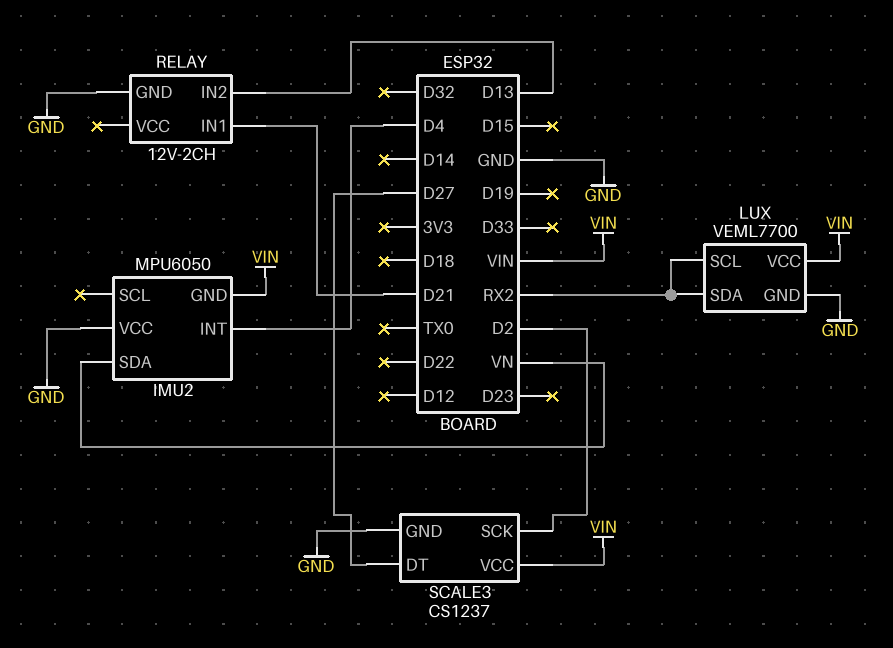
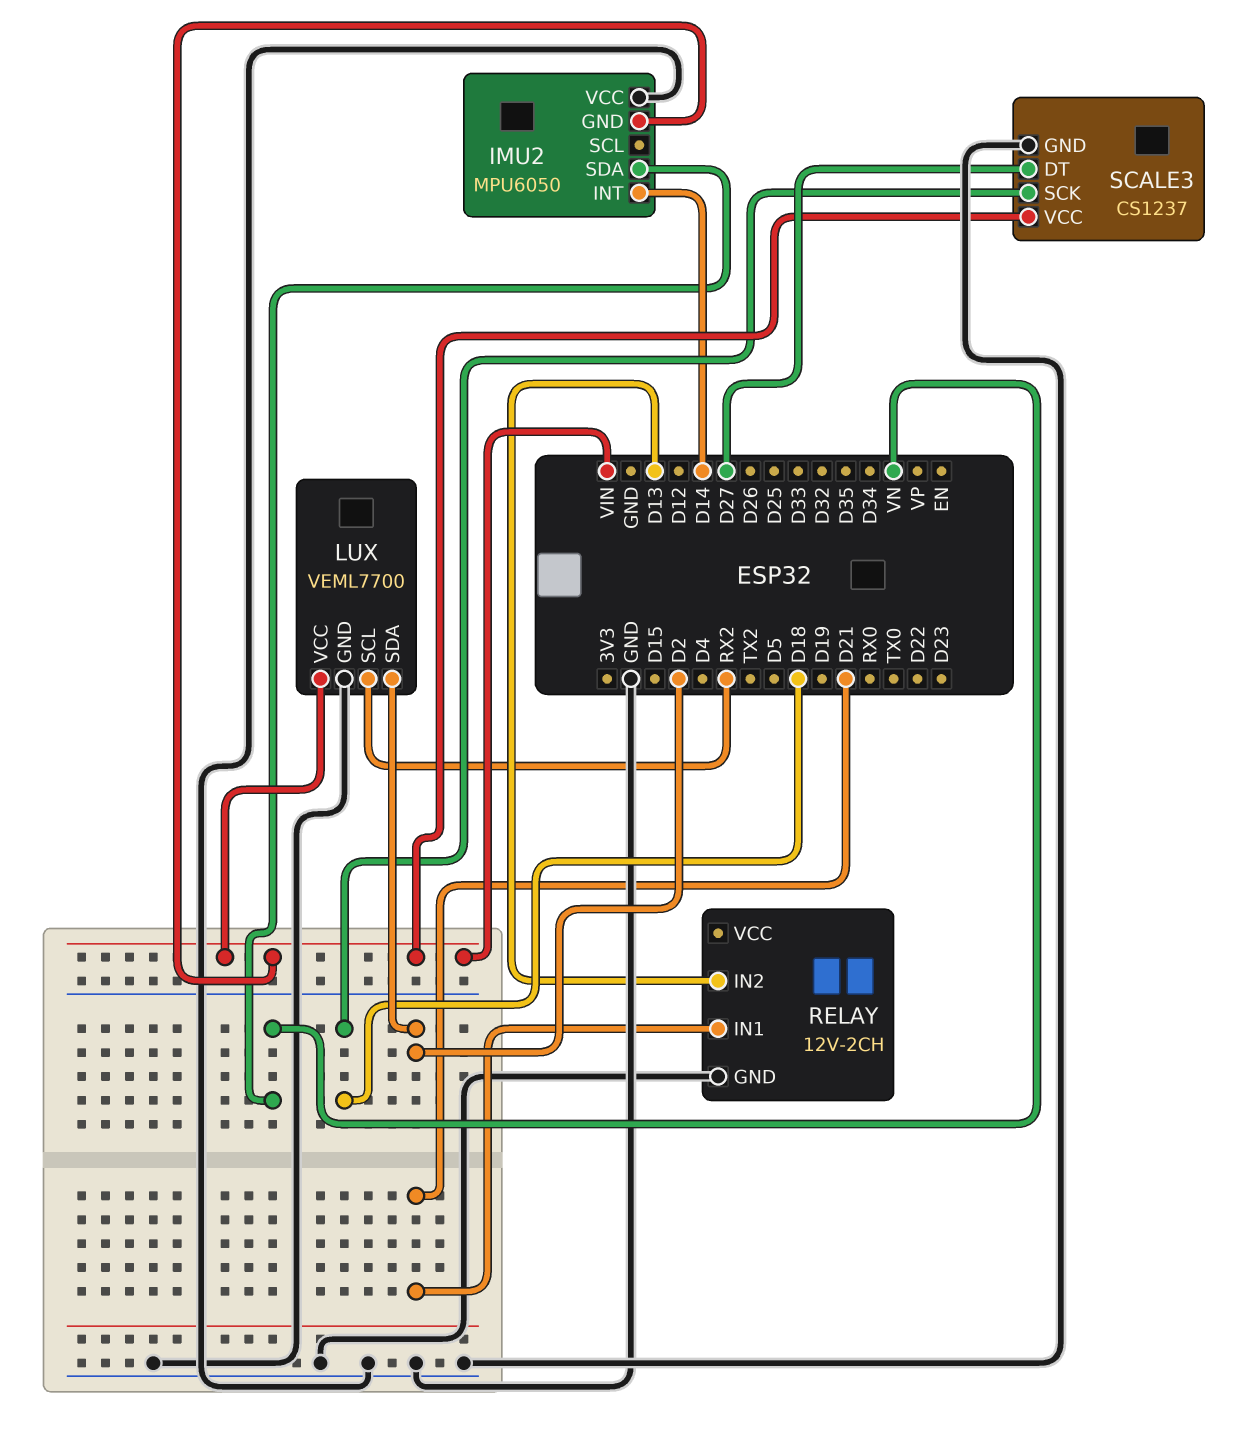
IMU2 pin INT: D4 -> D14
LUX pin SDA: RX2 -> D2
SCALE3 pin SCK: D2 -> D18

